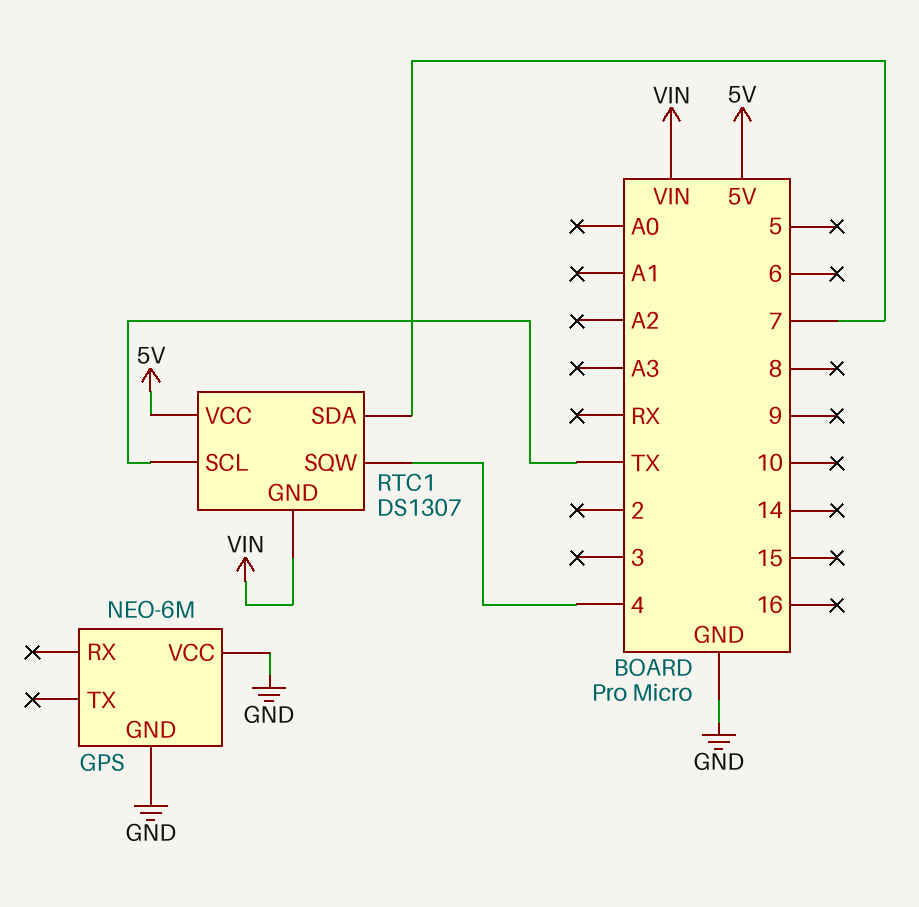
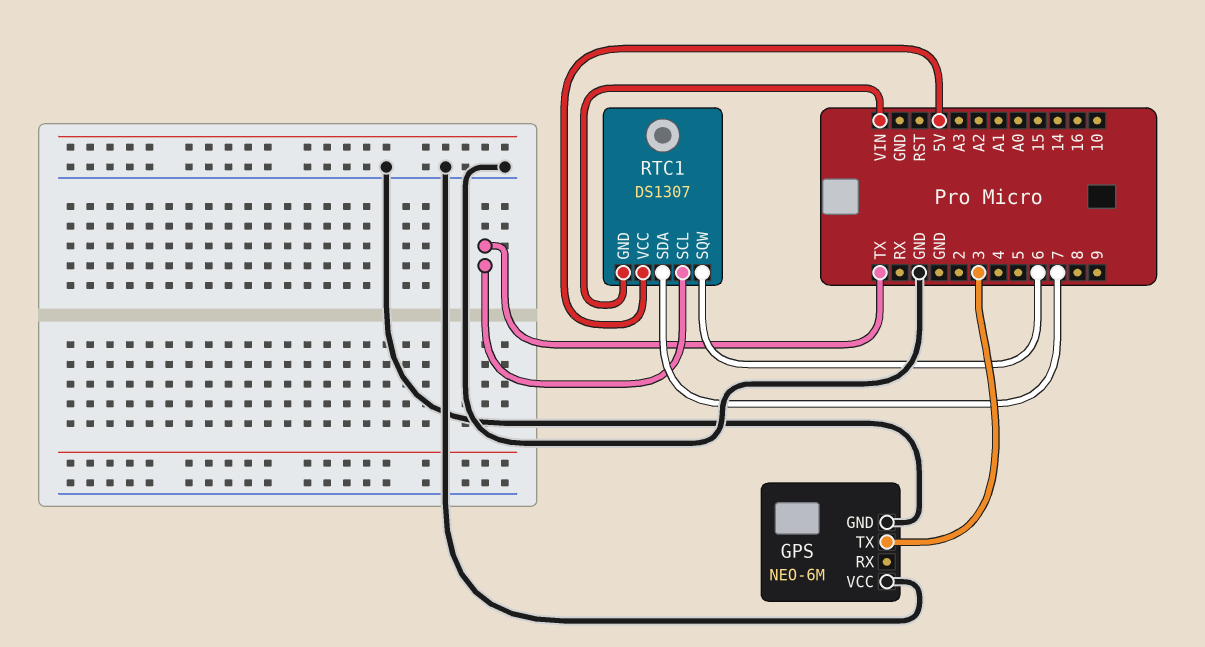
GPS pin TX: none -> 3
RTC1 pin SQW: 4 -> 6

